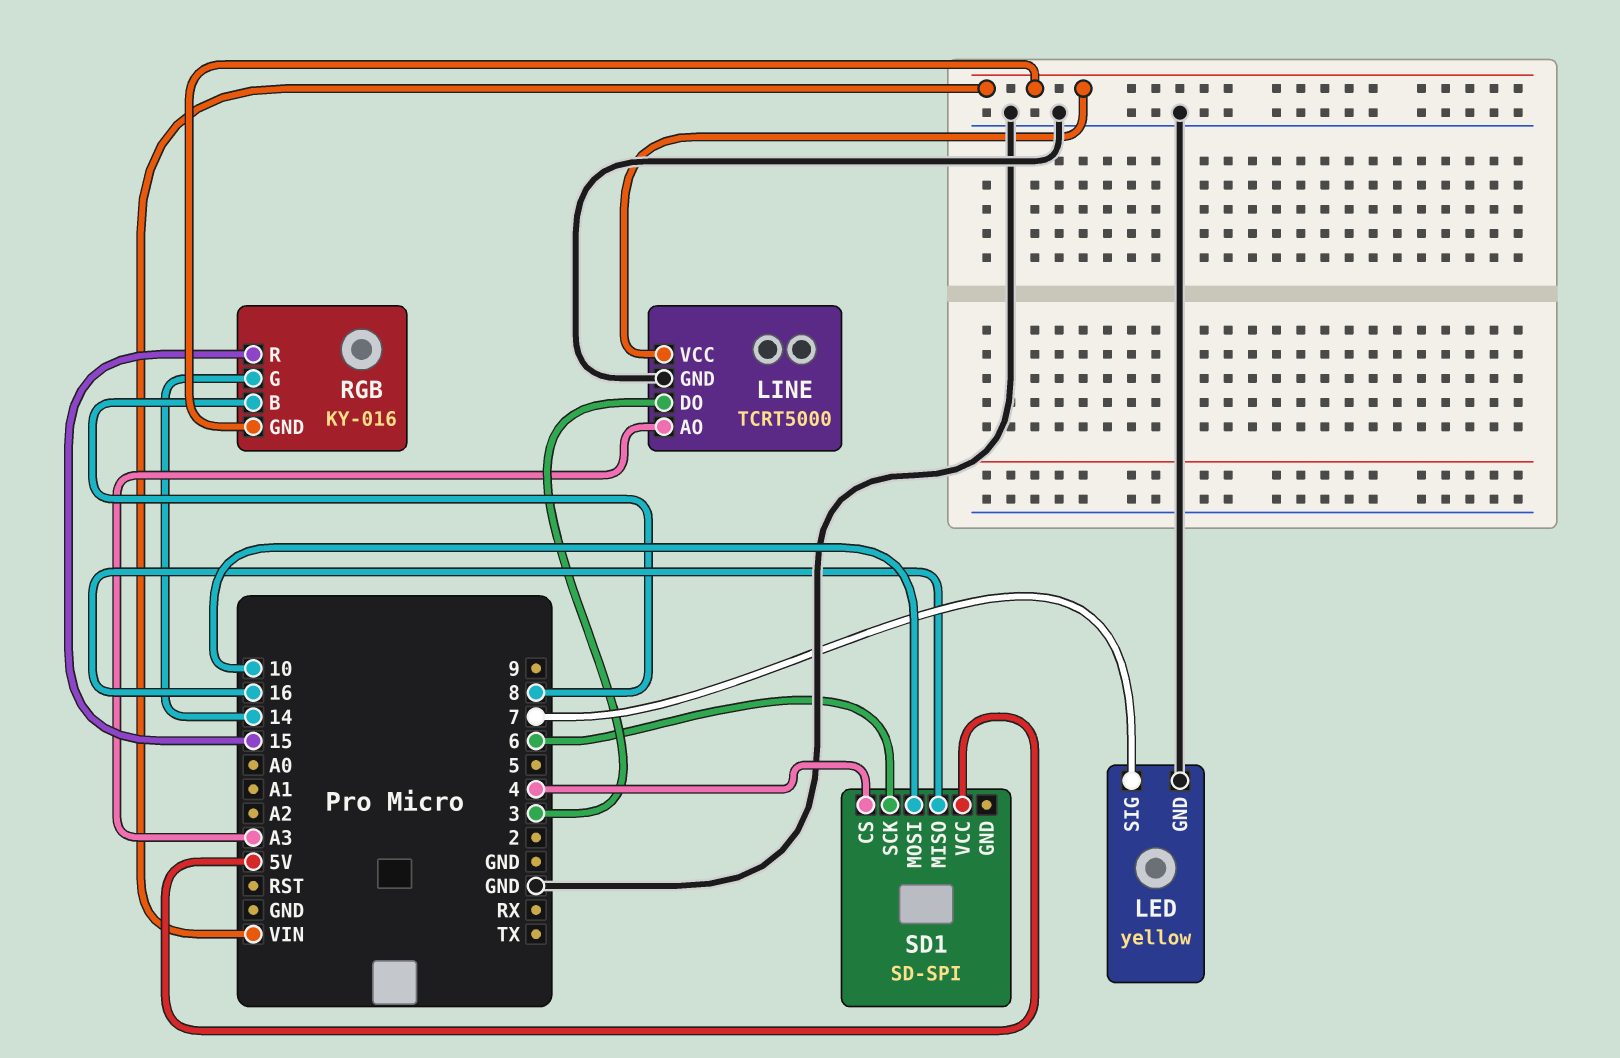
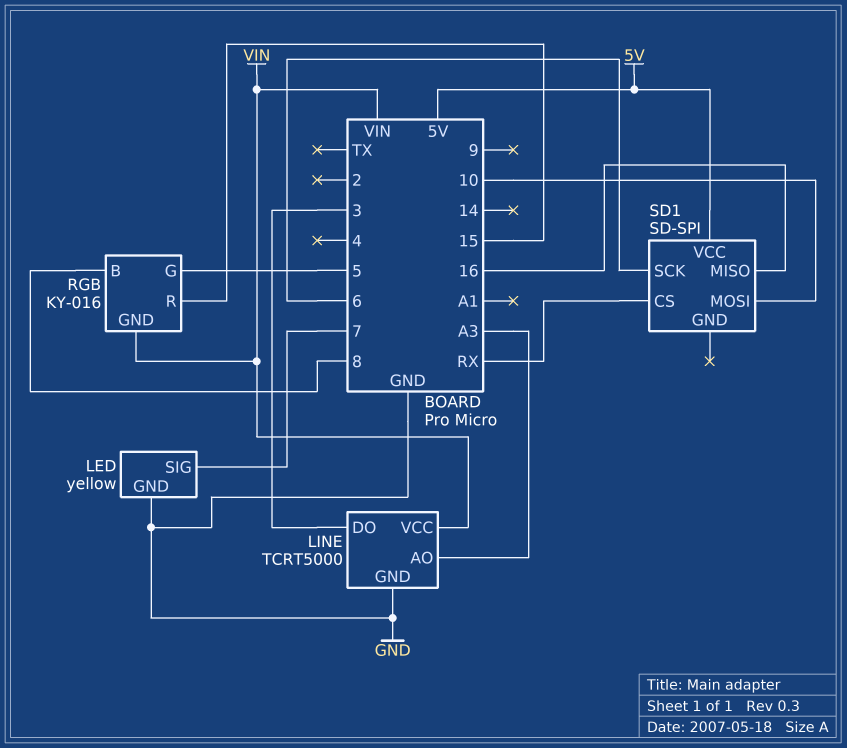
RGB pin G: 14 -> 5
SD1 pin CS: 4 -> RX

